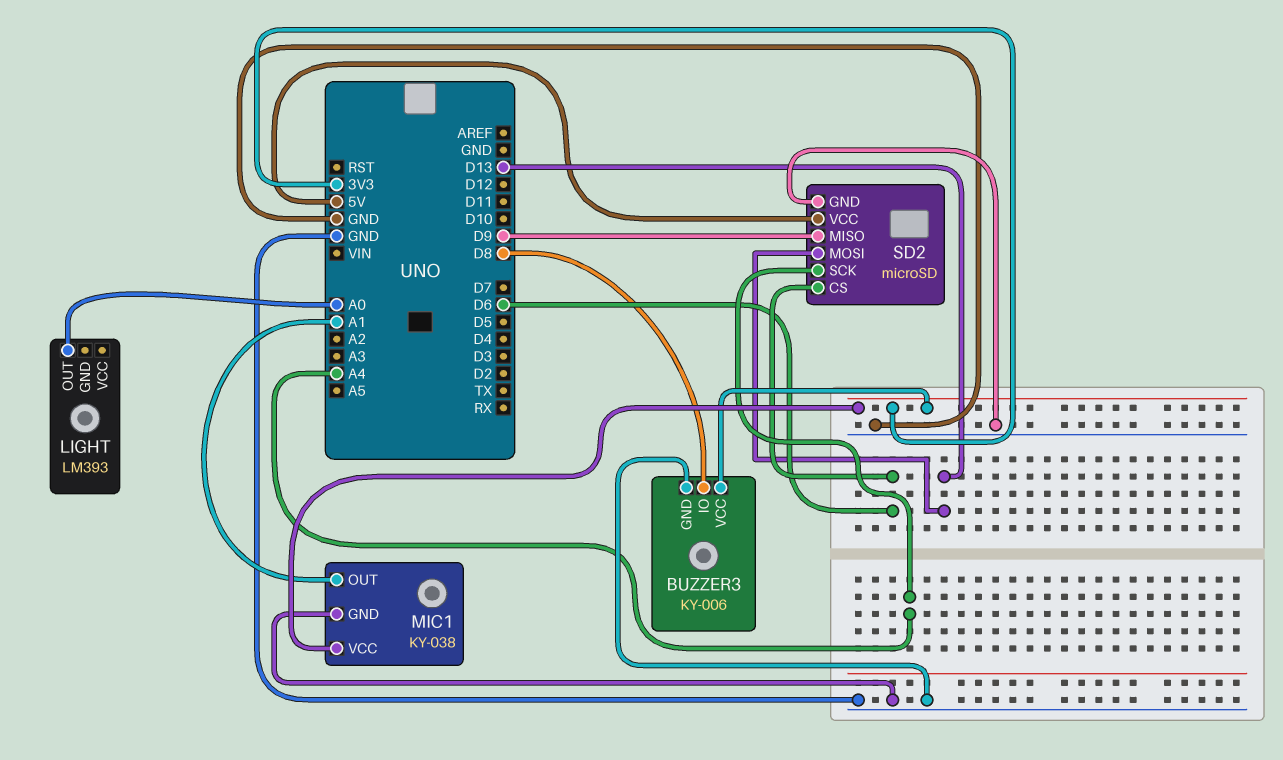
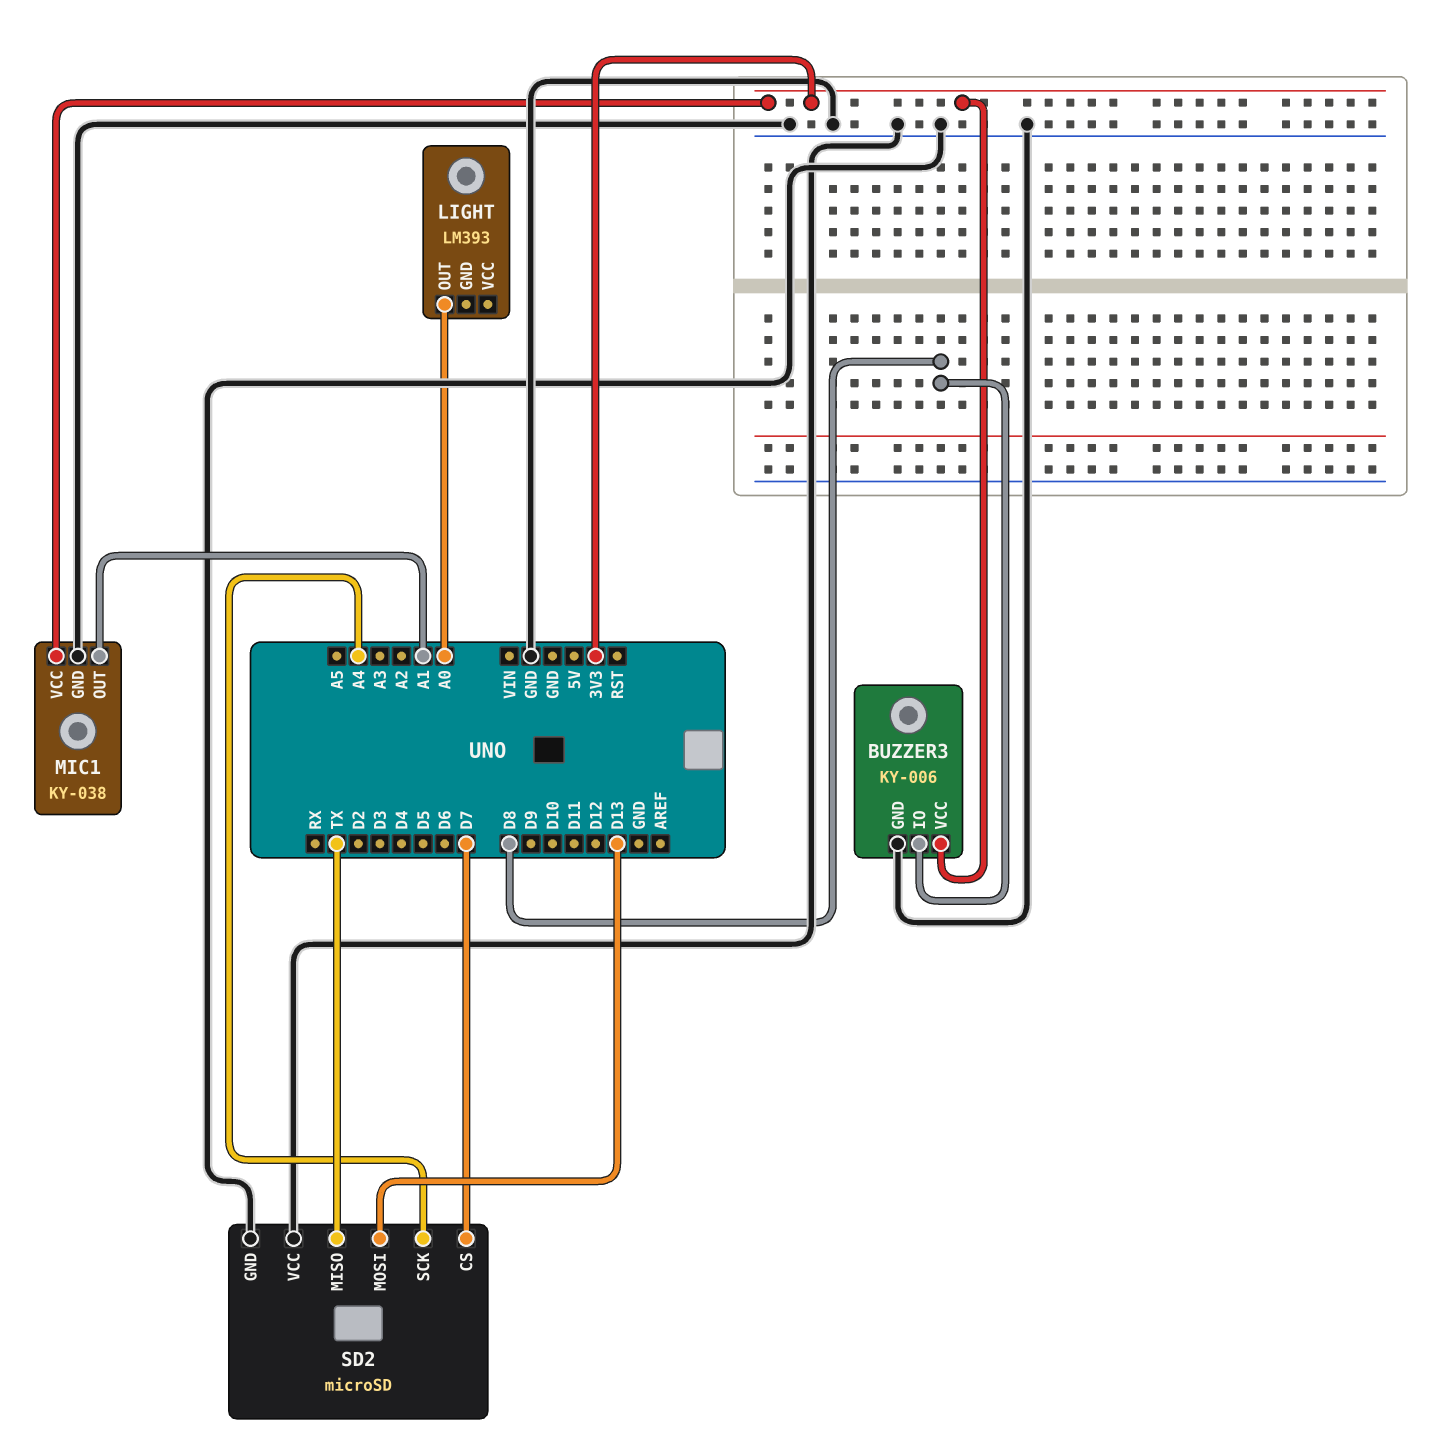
SD2 pin CS: D6 -> D7
SD2 pin MISO: D9 -> TX
SD2 pin VCC: 5V -> GND

